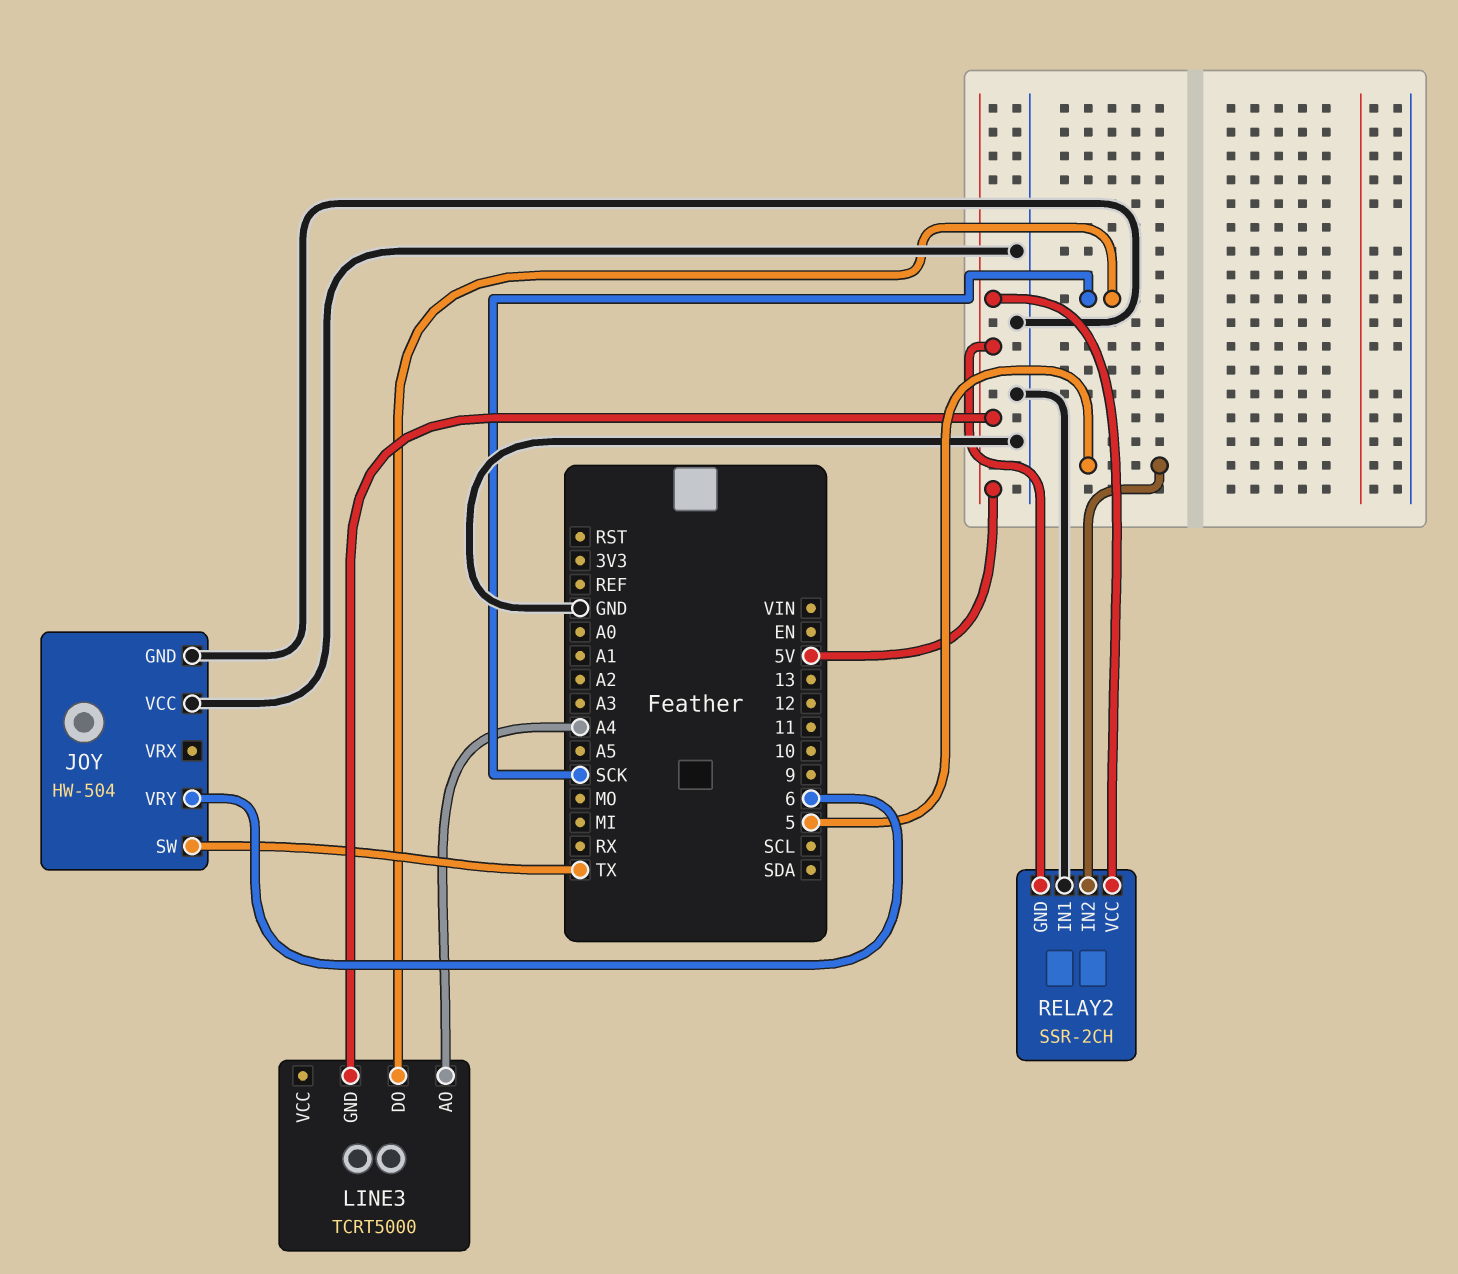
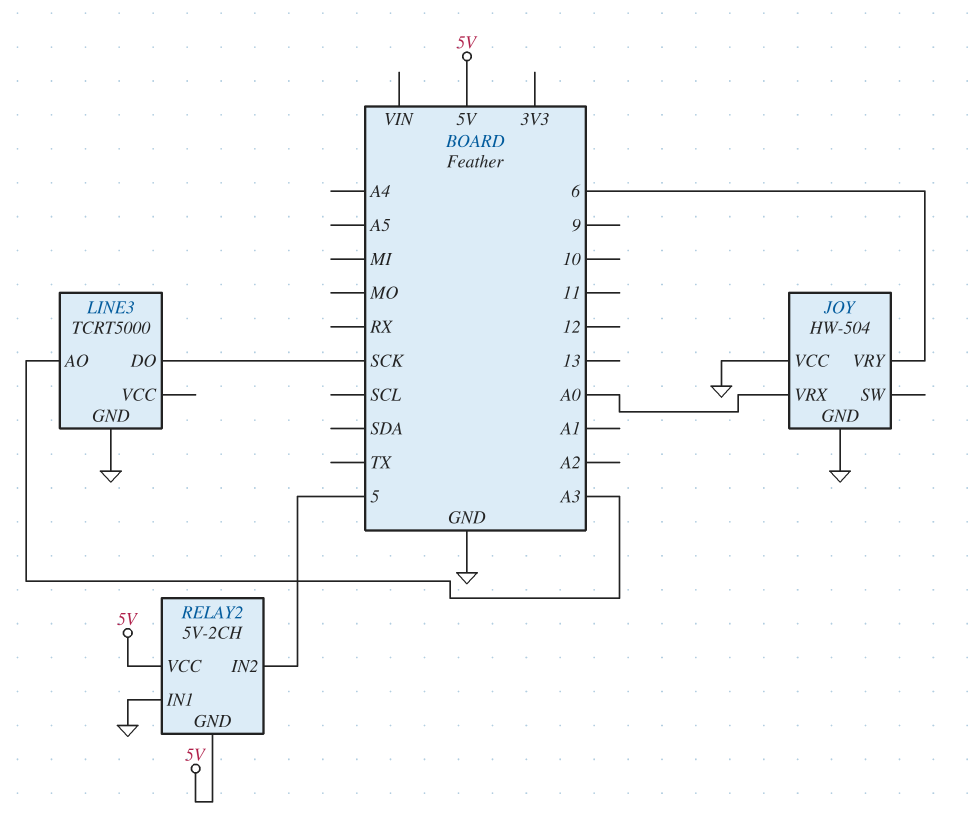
JOY pin SW: TX -> none
JOY pin VRX: none -> A0
LINE3 pin AO: A4 -> A3
LINE3 pin GND: 5V -> GND
RELAY2: SSR-2CH -> 5V-2CH

